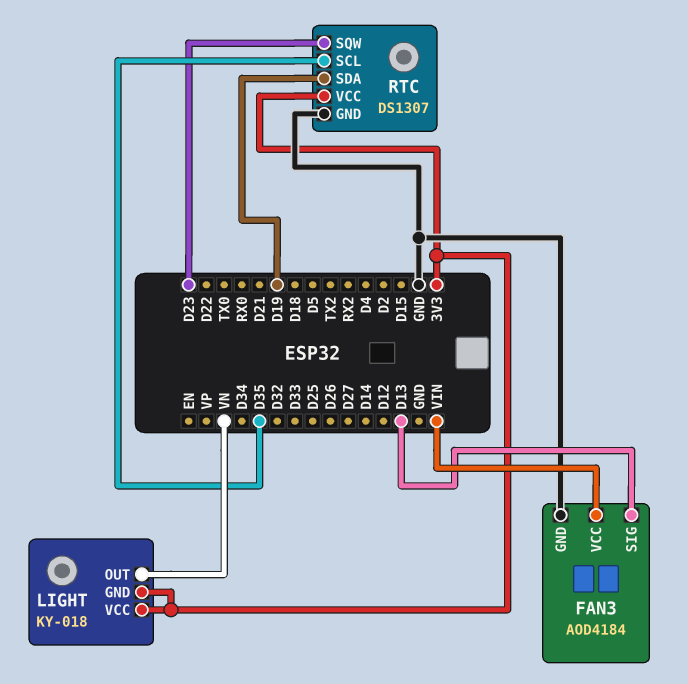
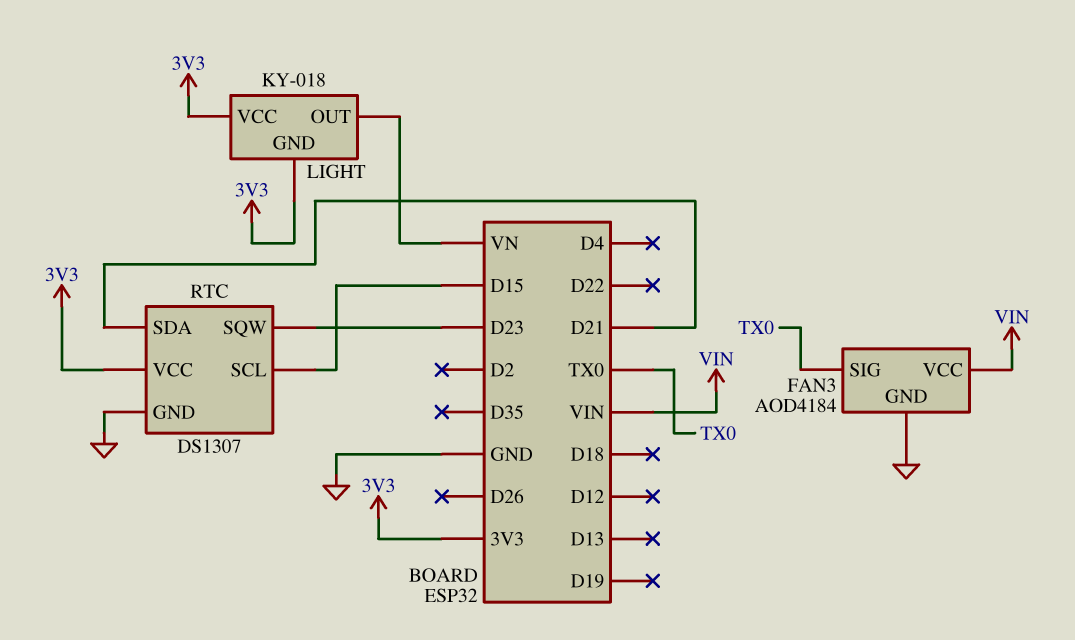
FAN3 pin SIG: D13 -> TX0
RTC pin SCL: D35 -> D15
RTC pin SDA: D19 -> D21

